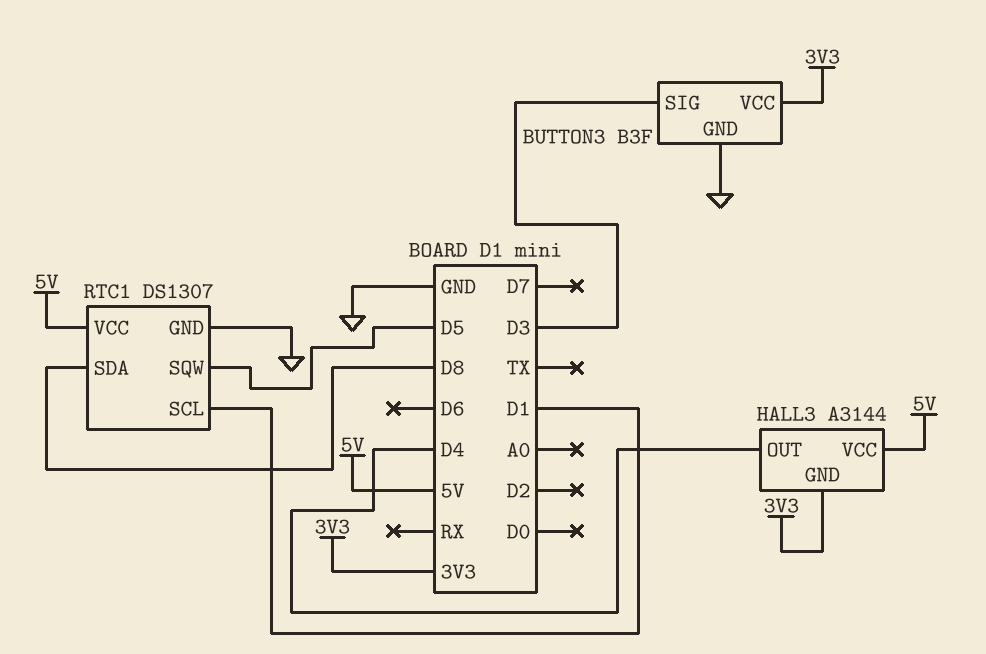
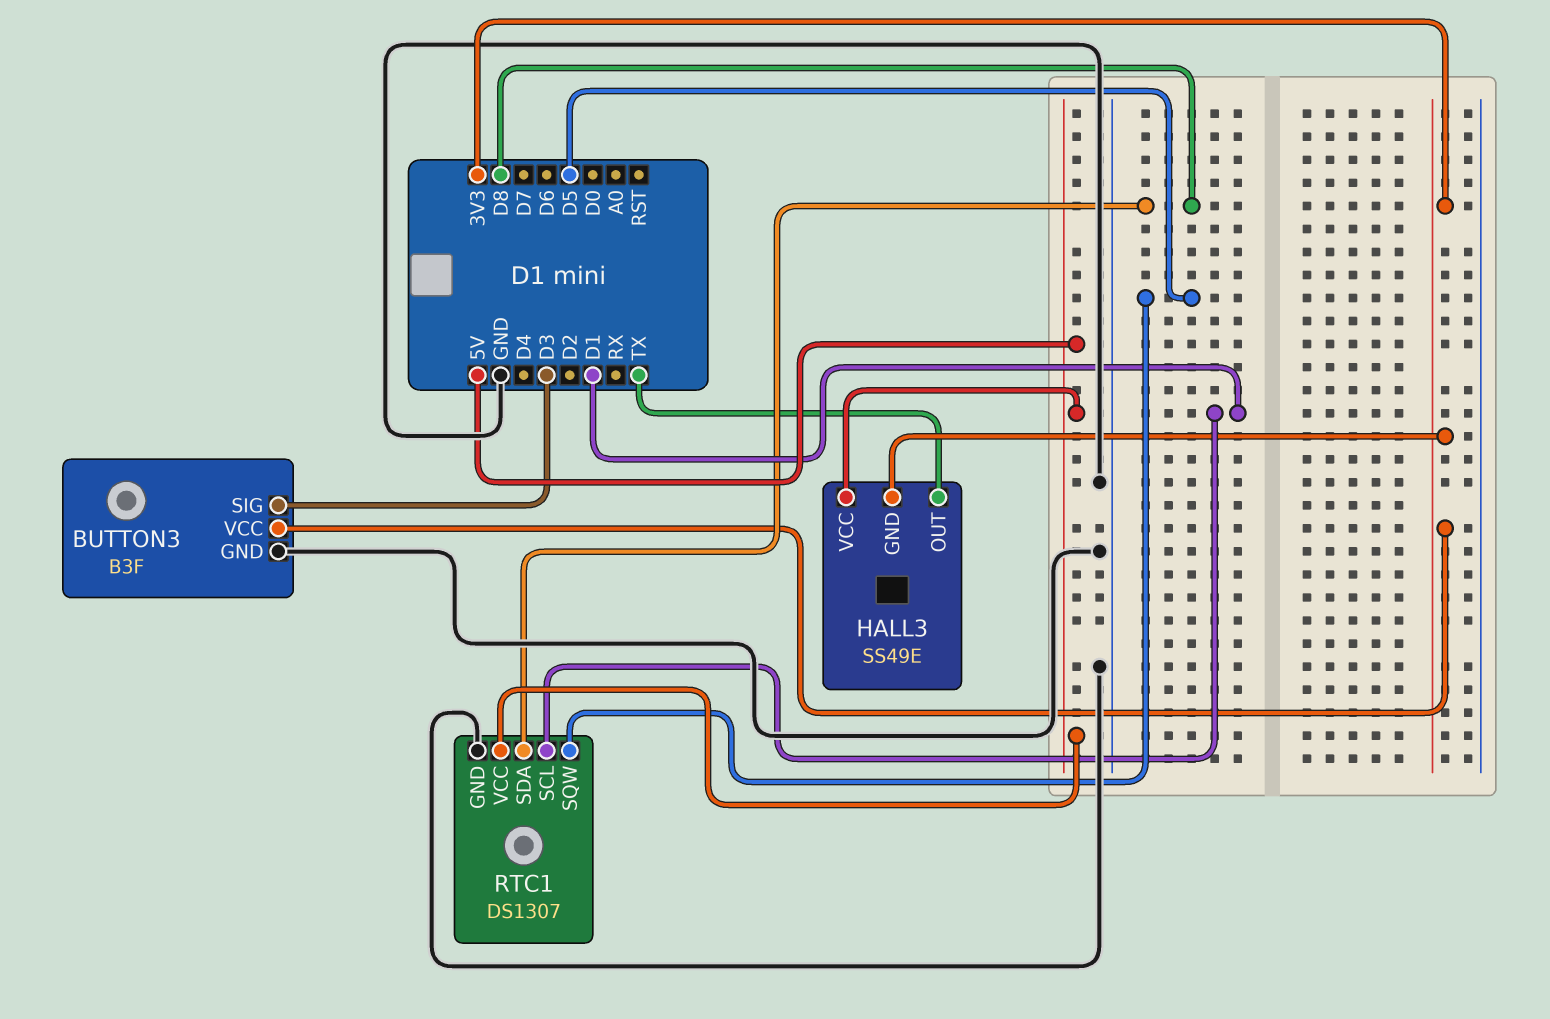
HALL3: A3144 -> SS49E
HALL3 pin OUT: D4 -> TX

